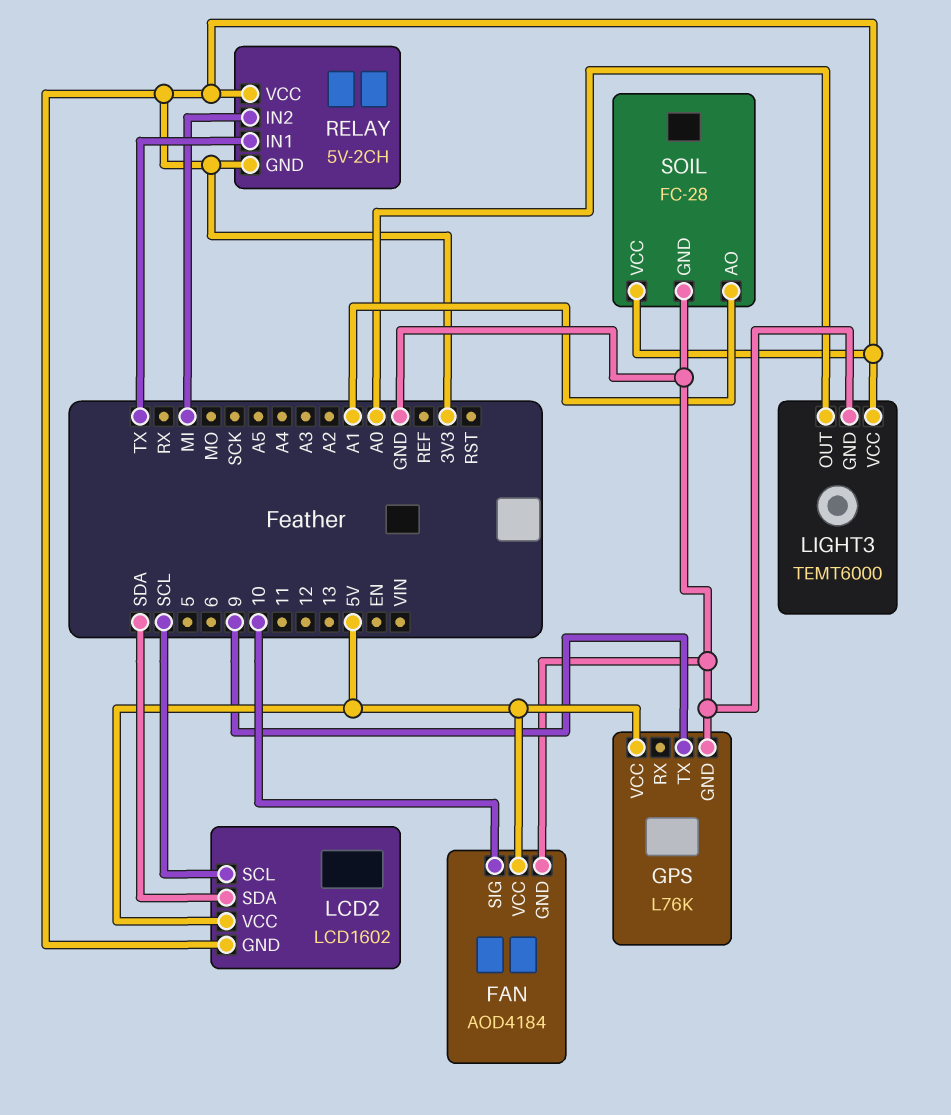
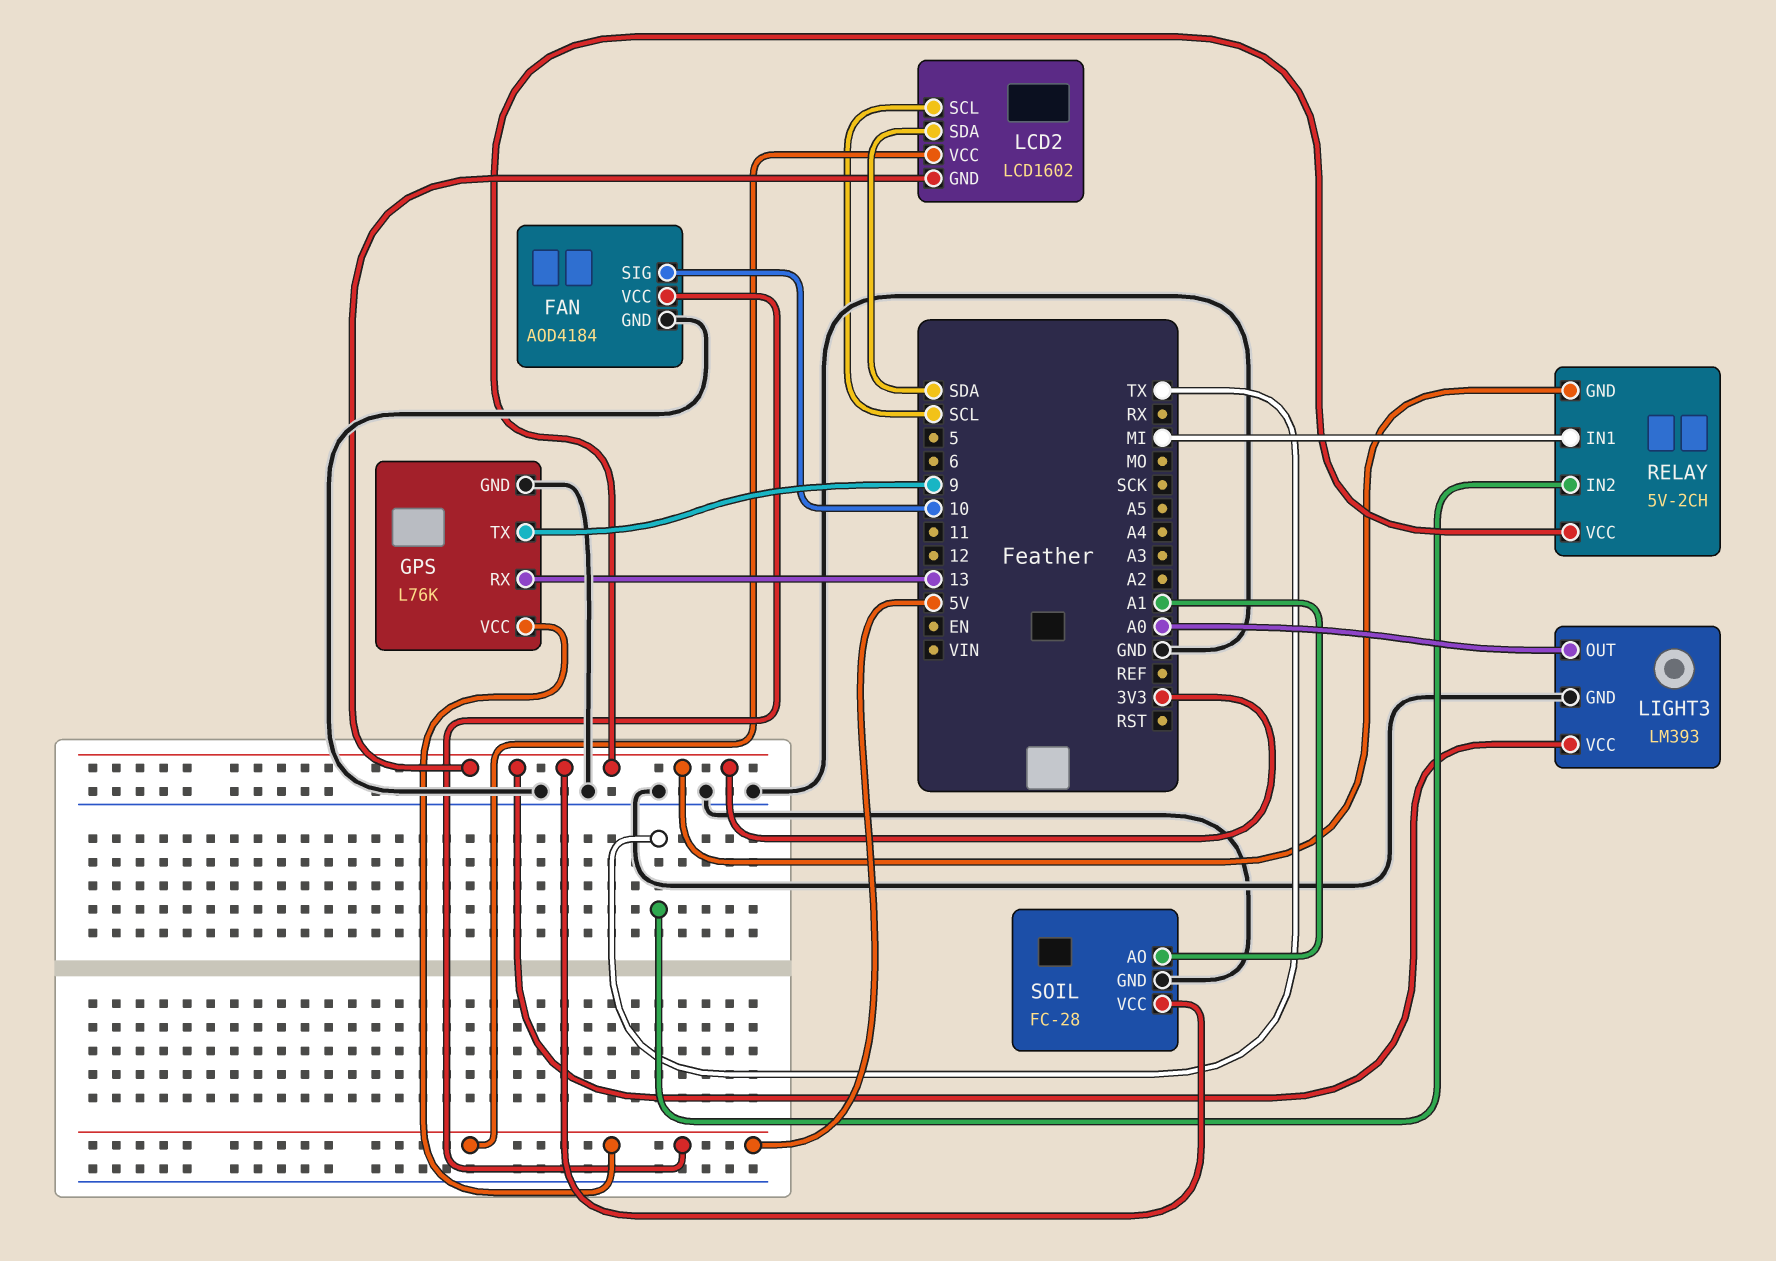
GPS pin RX: none -> 13
LIGHT3: TEMT6000 -> LM393
RELAY pin IN1: TX -> MI
RELAY pin IN2: MI -> TX

